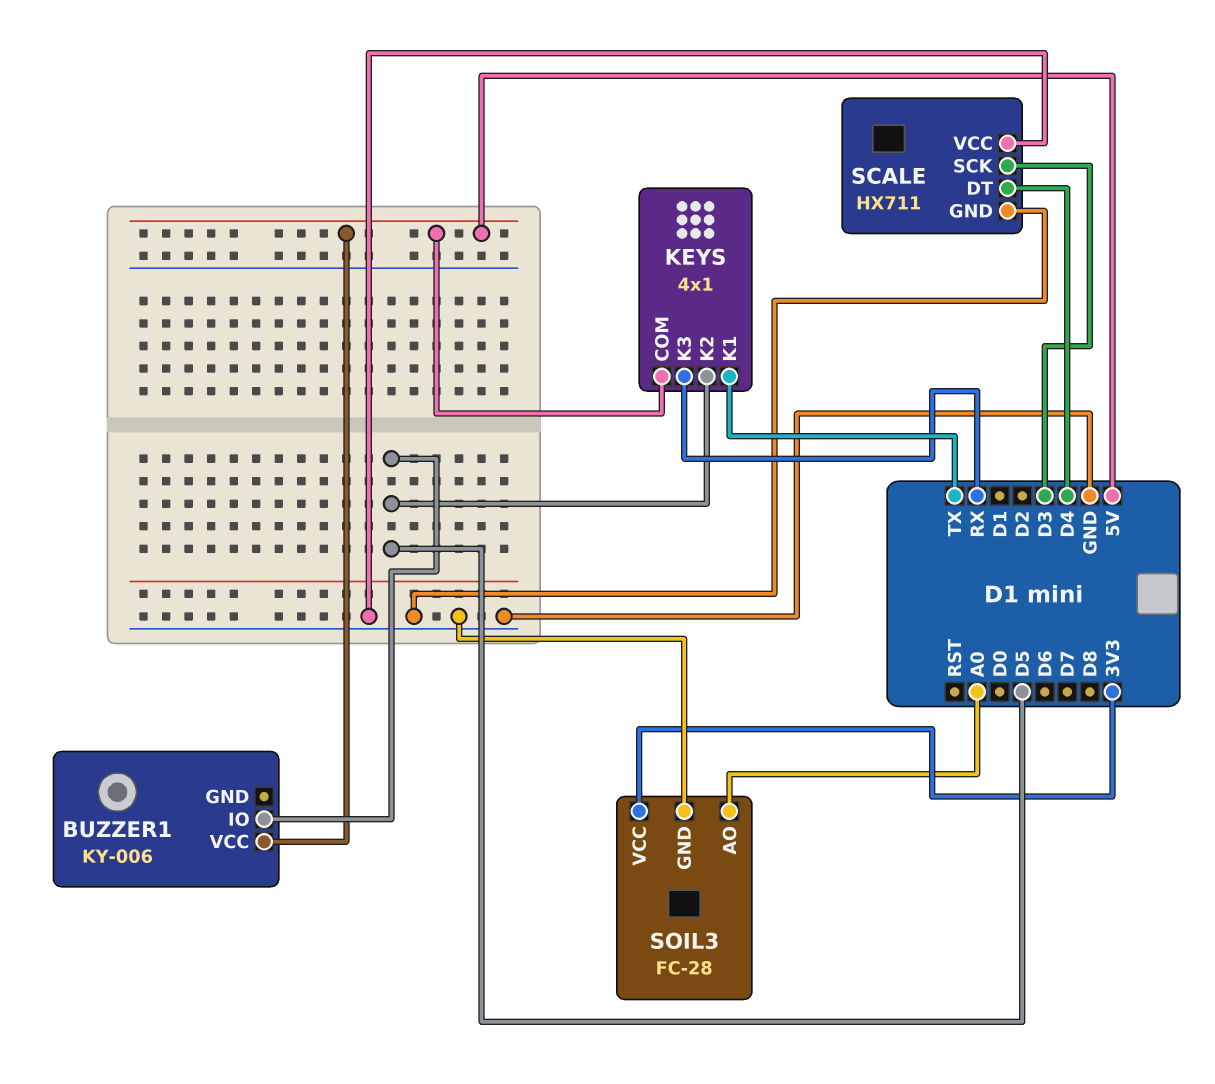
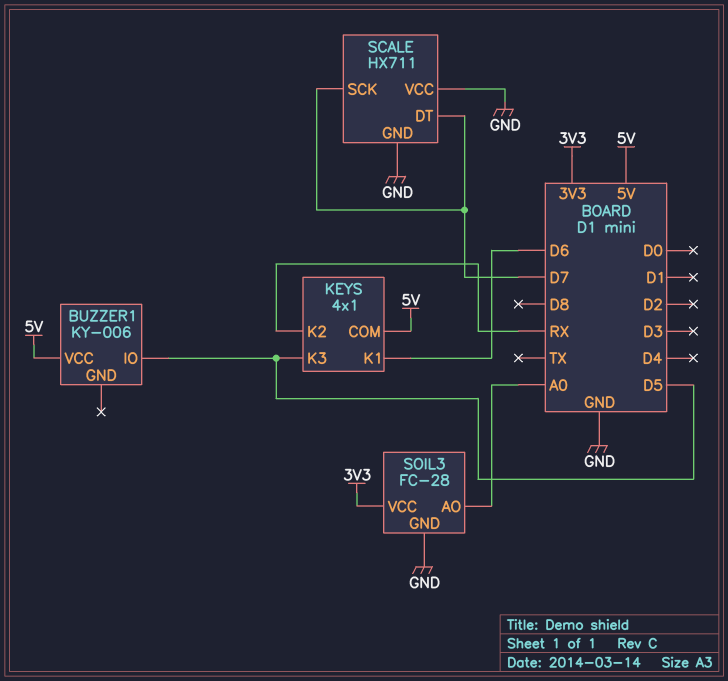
KEYS pin K1: TX -> D6
KEYS pin K2: D5 -> RX
KEYS pin K3: RX -> D5
SCALE pin DT: D4 -> D7
SCALE pin SCK: D3 -> D7

